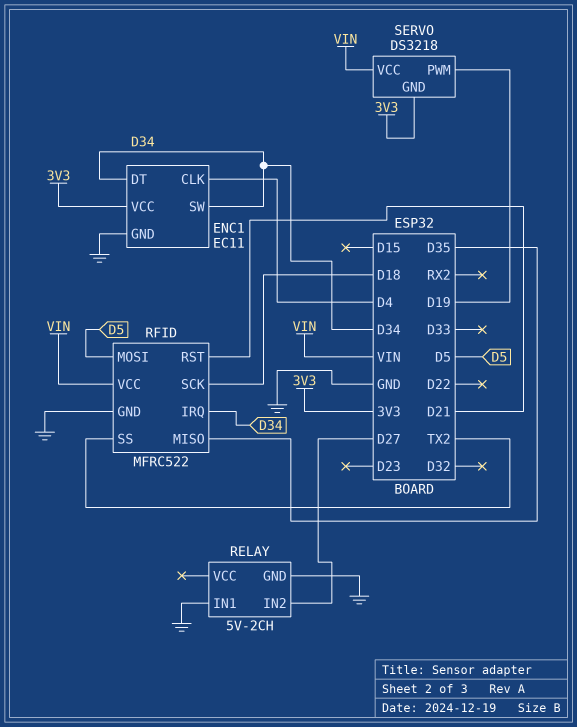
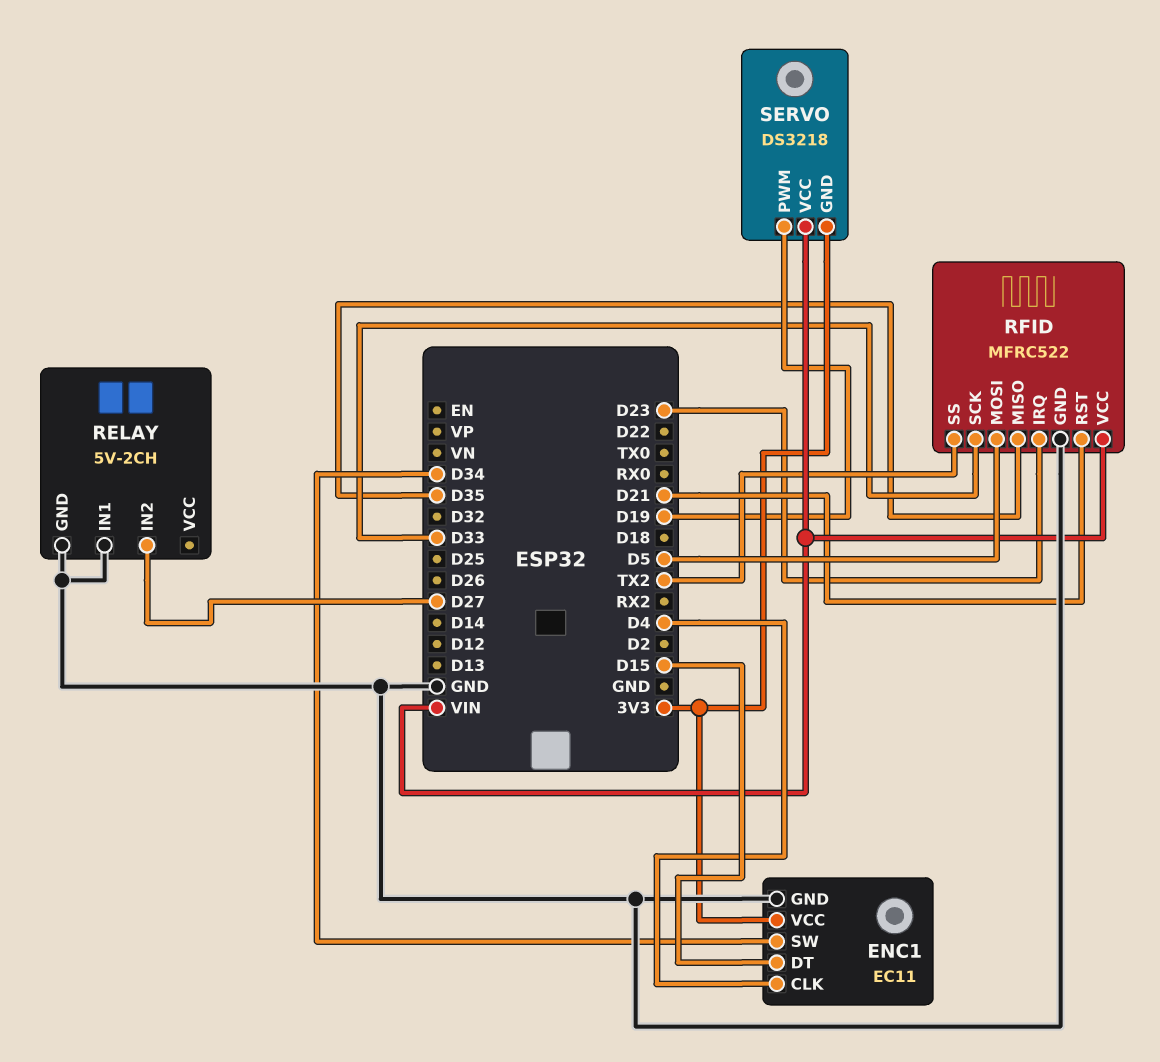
ENC1 pin DT: D34 -> D15
RFID pin IRQ: D34 -> D23
RFID pin SCK: D18 -> D33

